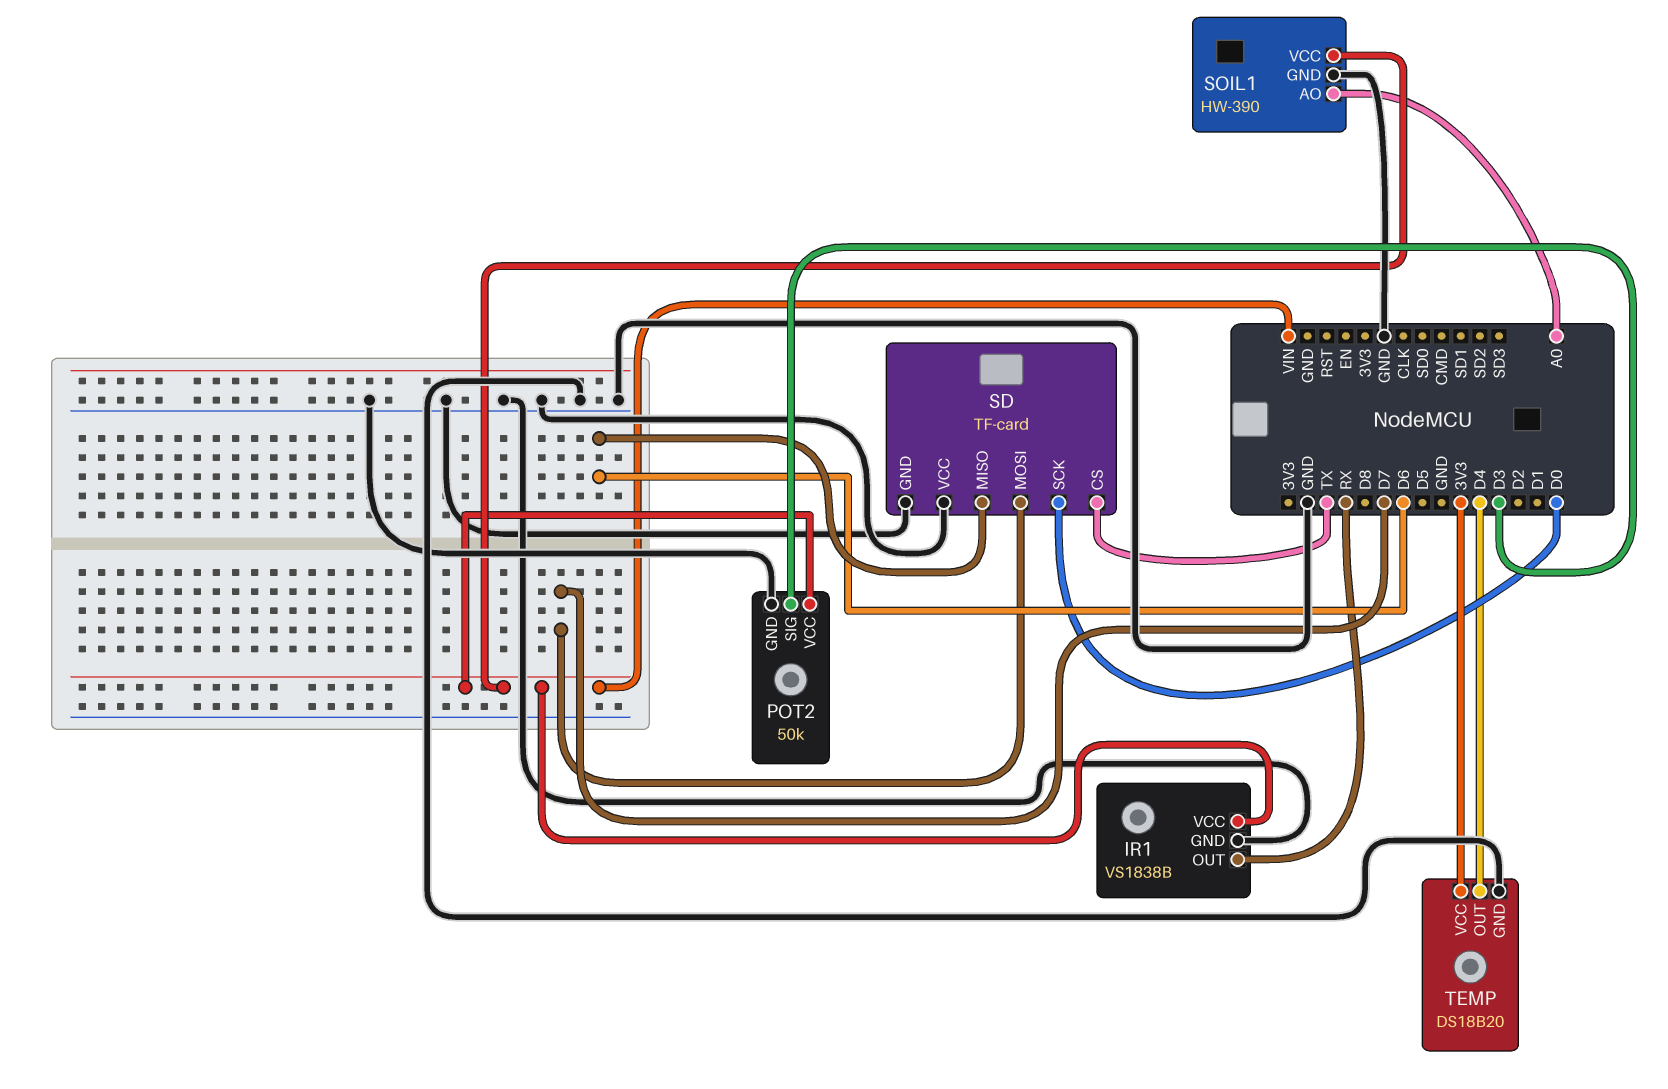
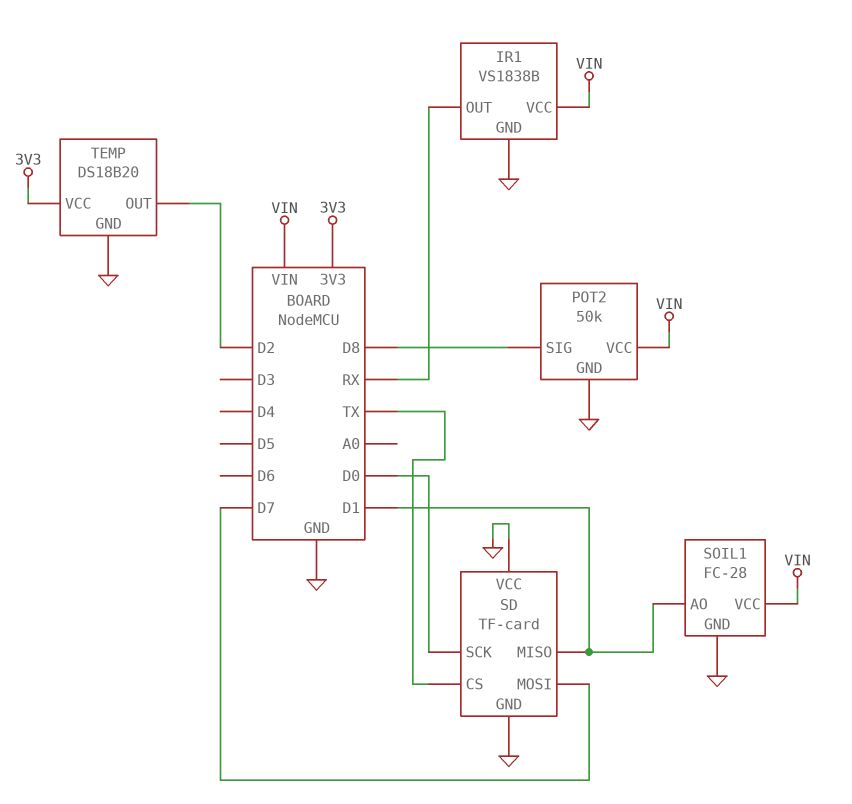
POT2 pin SIG: D3 -> D8
SD pin MISO: D6 -> D1
SOIL1: HW-390 -> FC-28
SOIL1 pin AO: A0 -> D1
TEMP pin OUT: D4 -> D2

